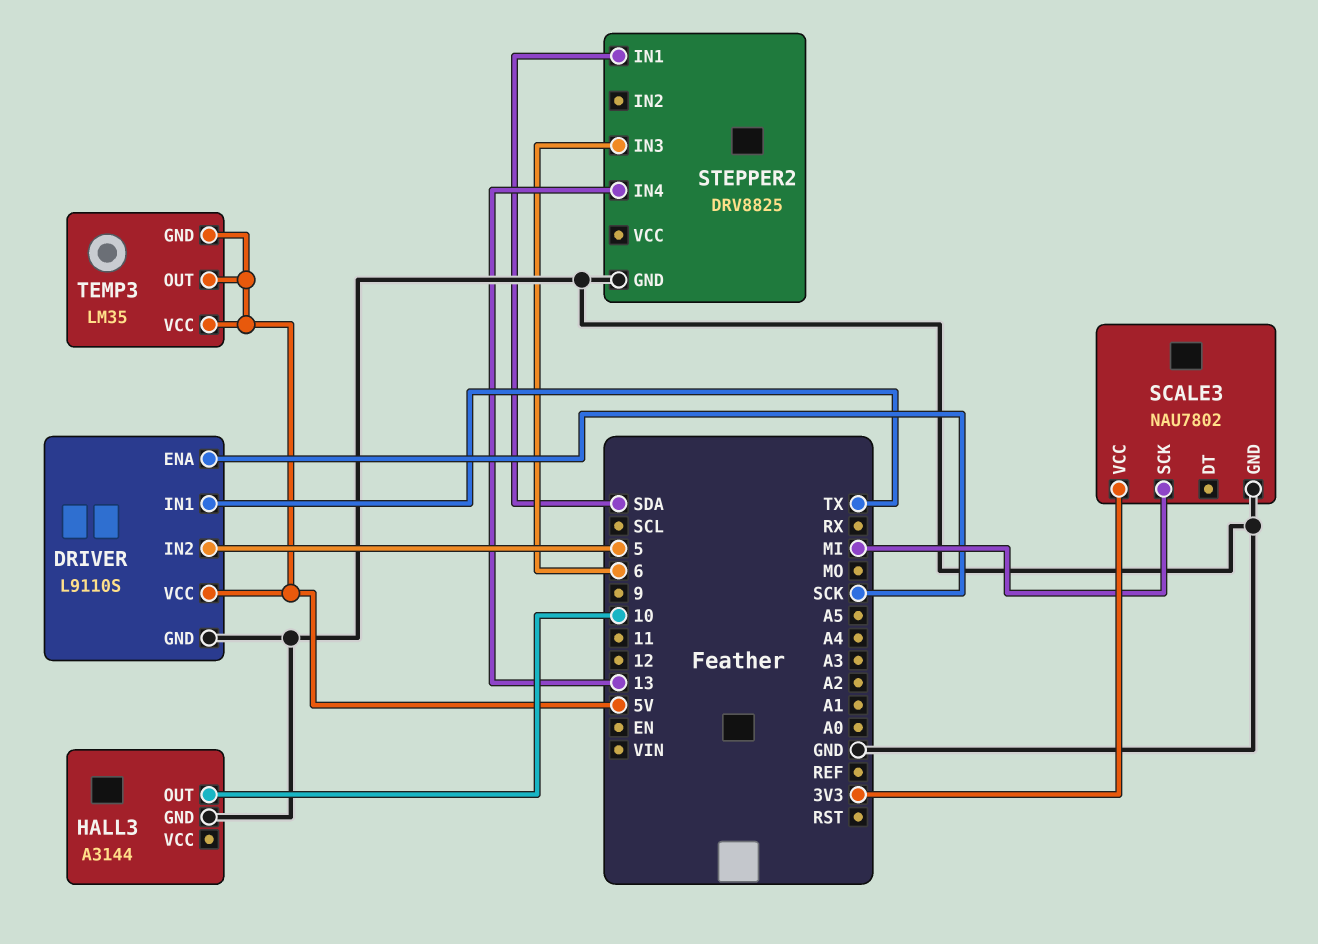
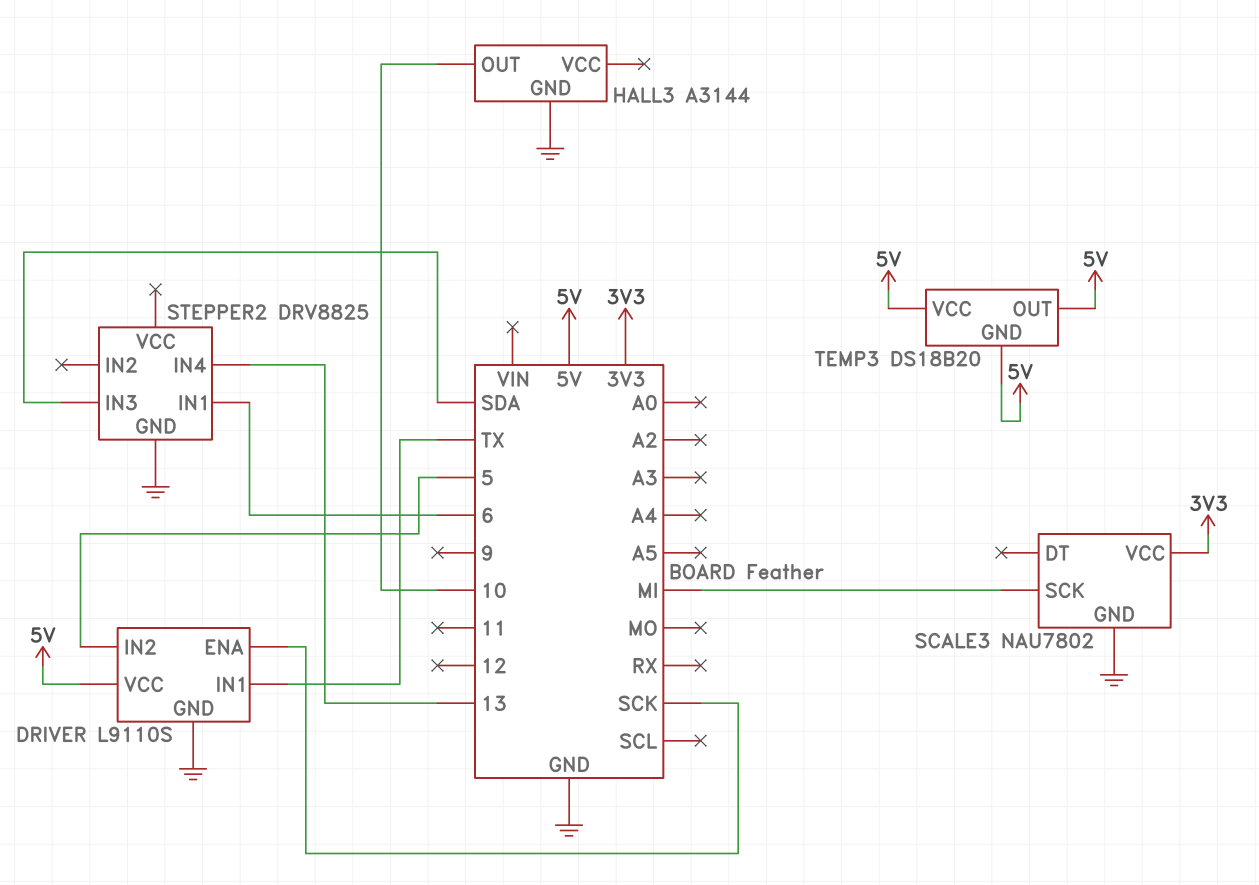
STEPPER2 pin IN1: SDA -> 6
STEPPER2 pin IN3: 6 -> SDA
TEMP3: LM35 -> DS18B20

